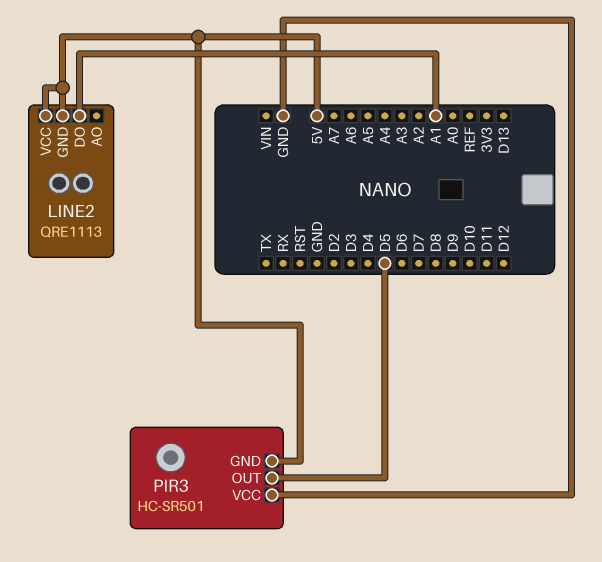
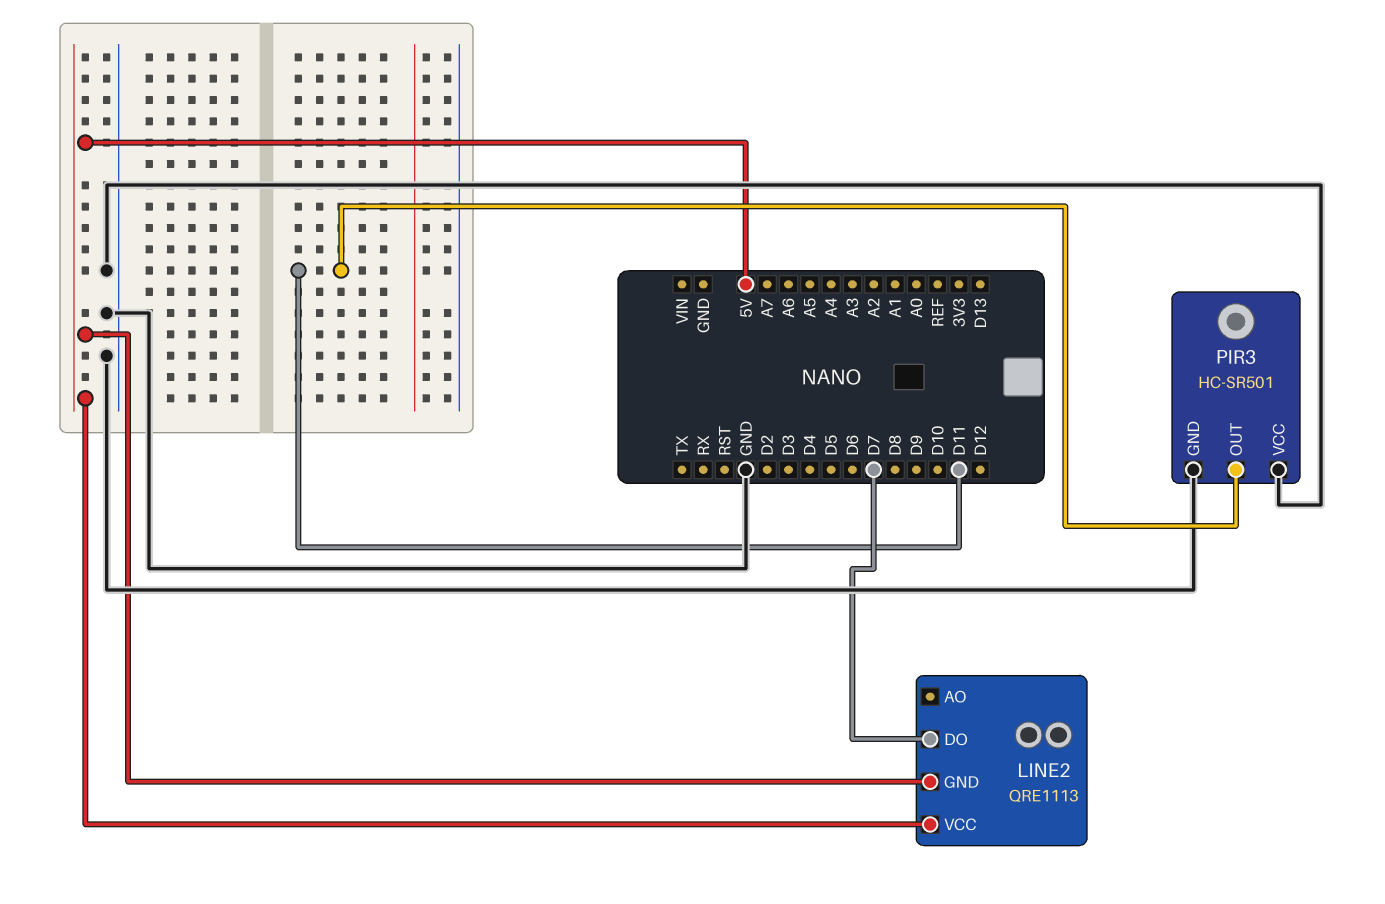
LINE2 pin DO: A1 -> D7
PIR3 pin GND: 5V -> GND
PIR3 pin OUT: D5 -> D11

